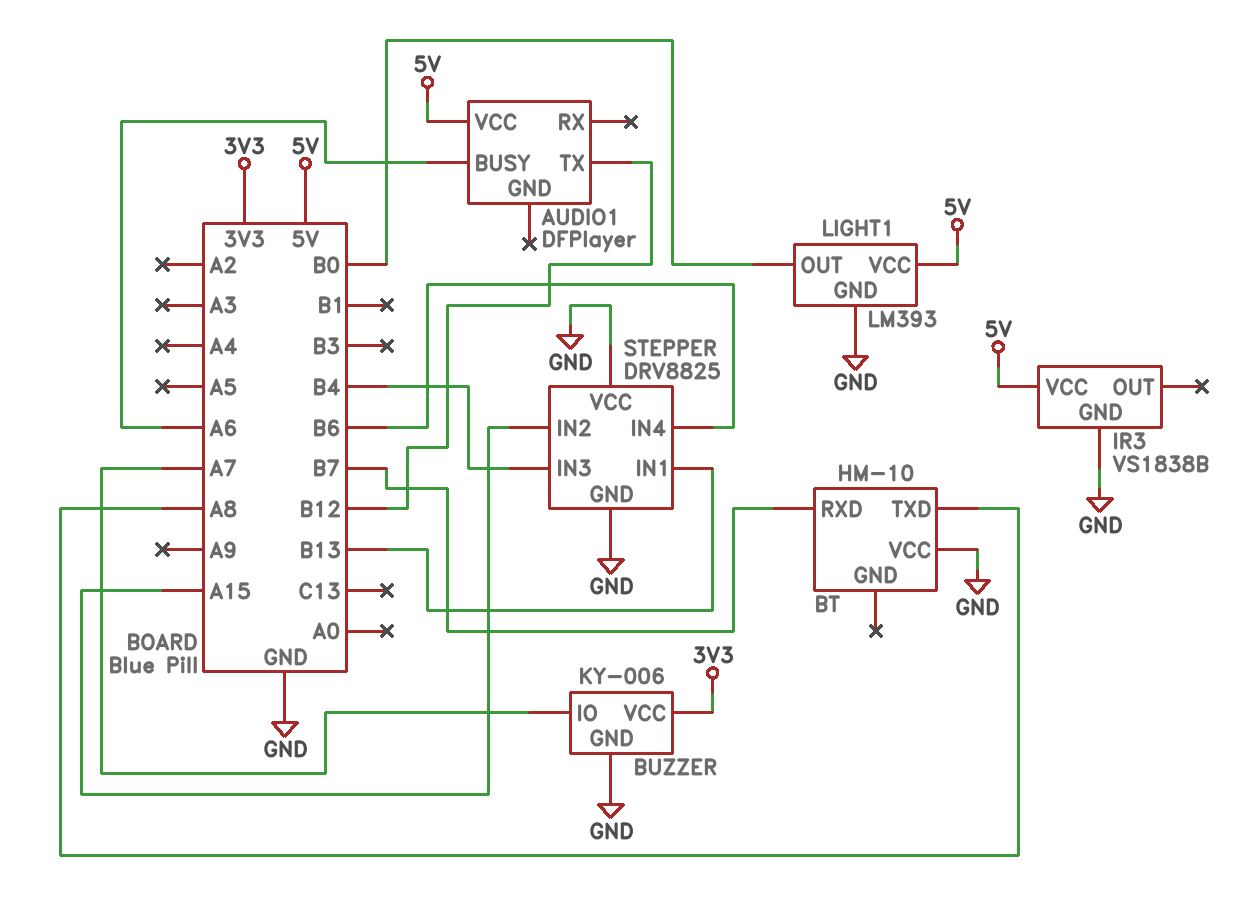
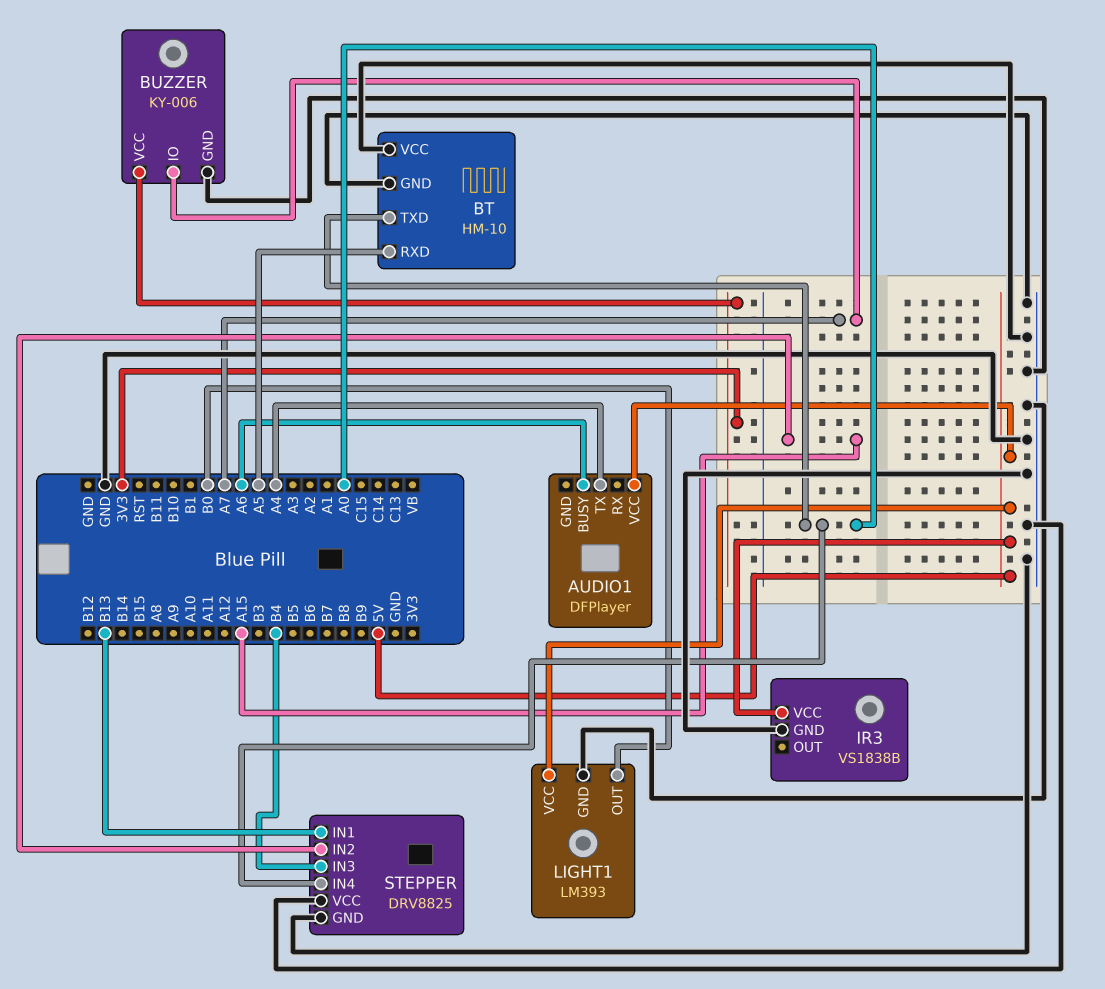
AUDIO1 pin TX: B12 -> A4
BT pin GND: none -> GND
BT pin RXD: B7 -> A5
BT pin TXD: A8 -> A0
STEPPER pin IN4: B6 -> A0

